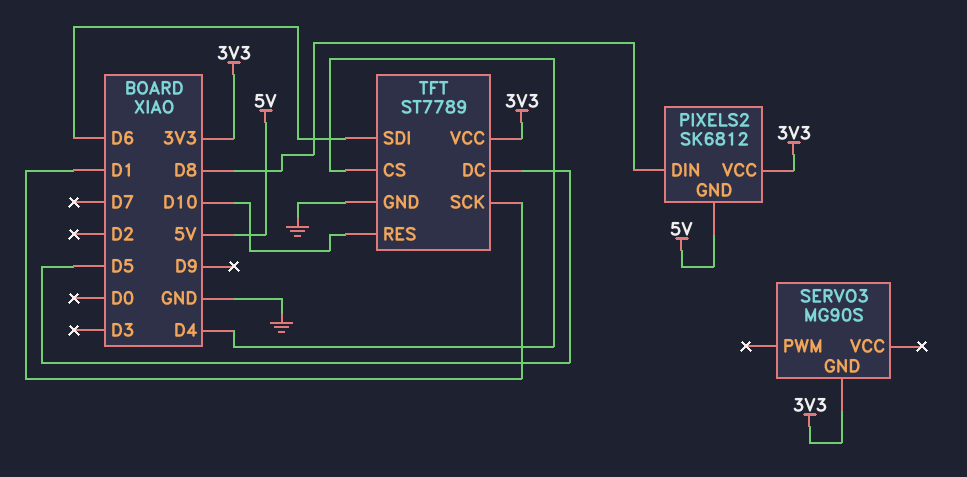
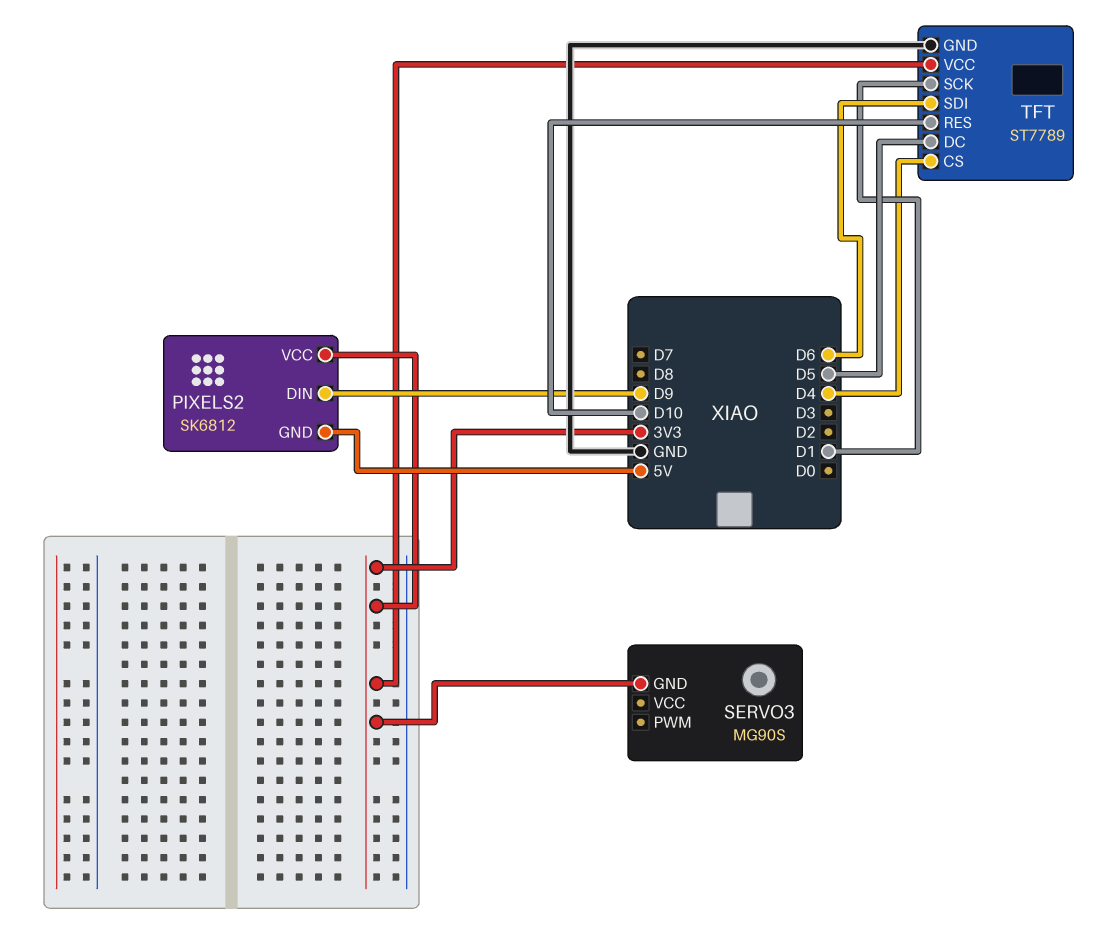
PIXELS2 pin DIN: D8 -> D9

